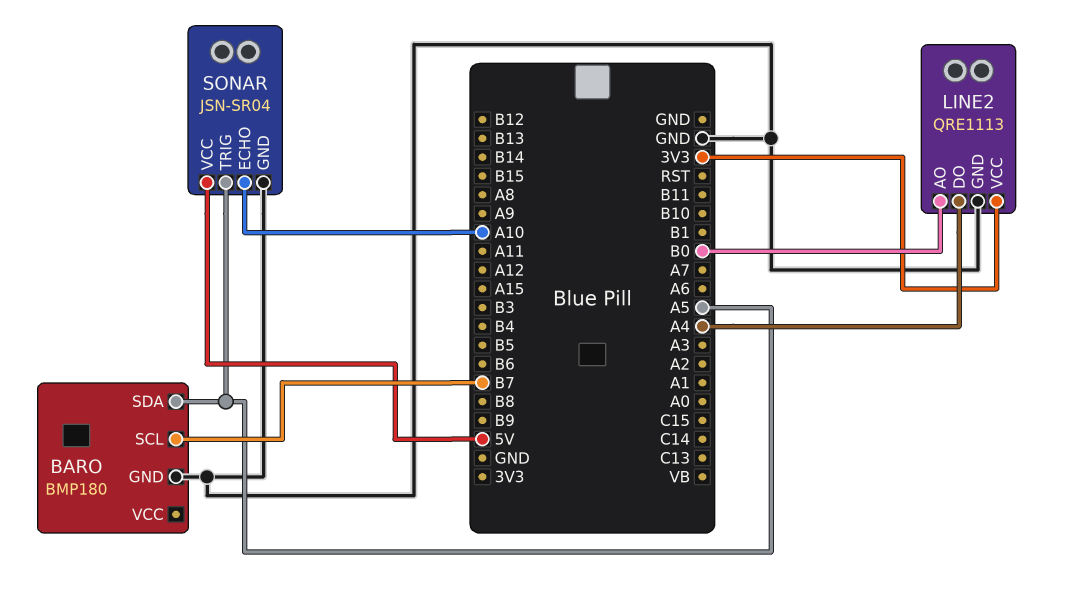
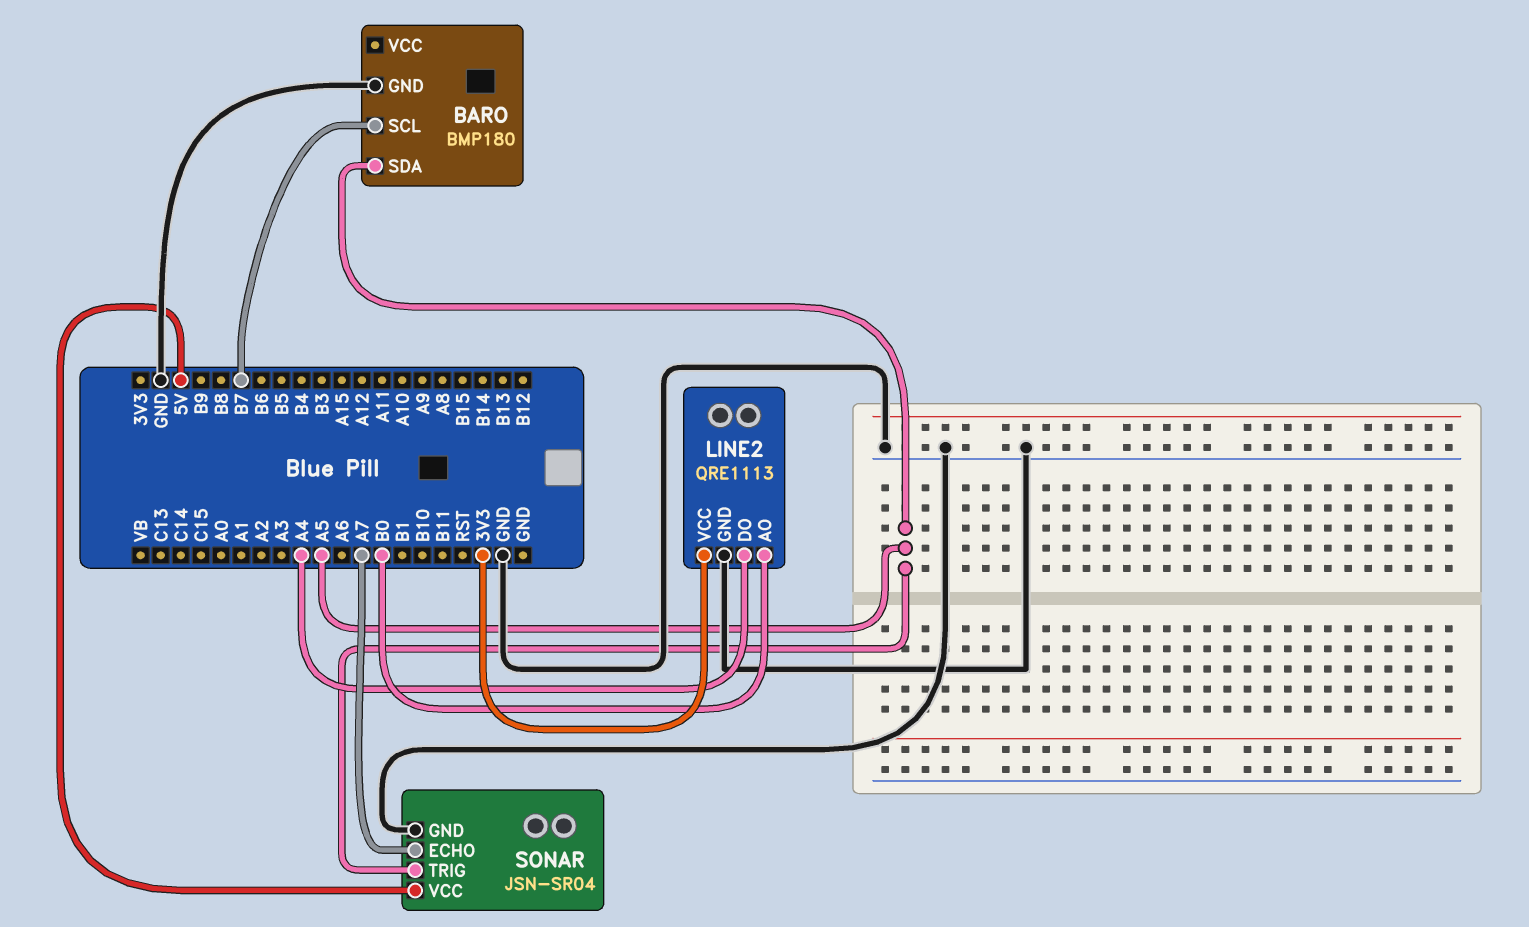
SONAR pin ECHO: A10 -> A7

